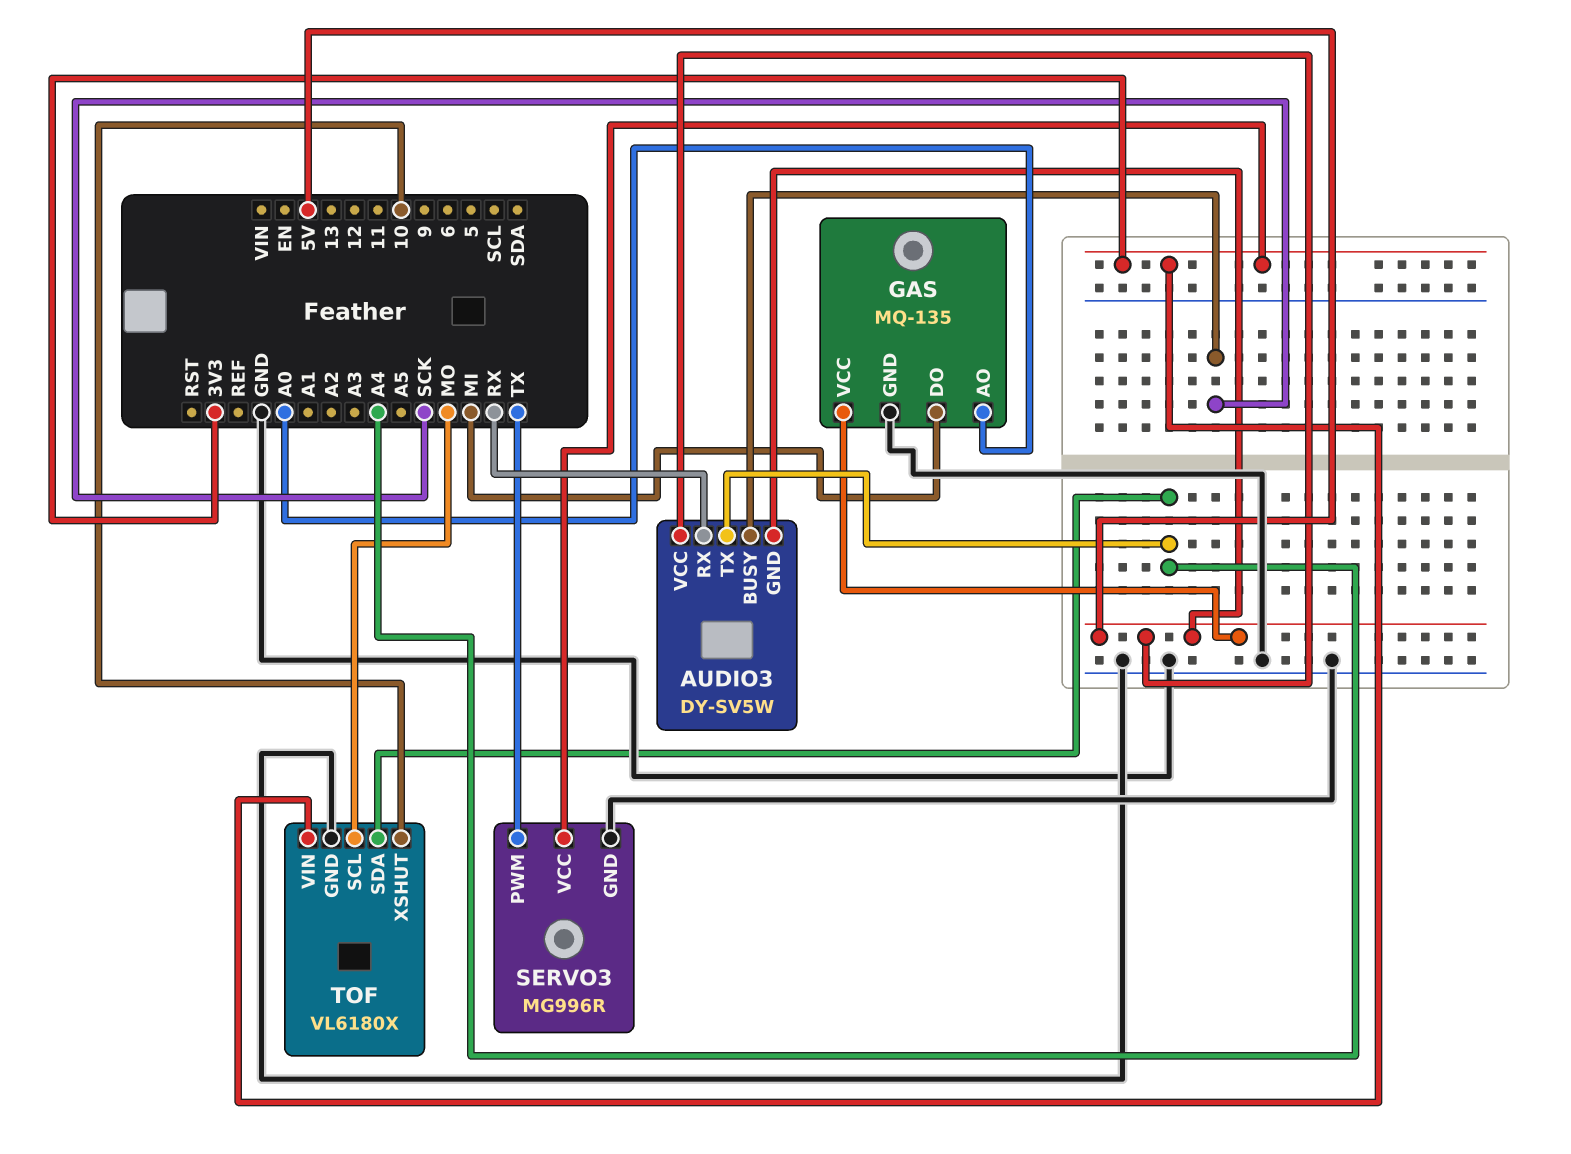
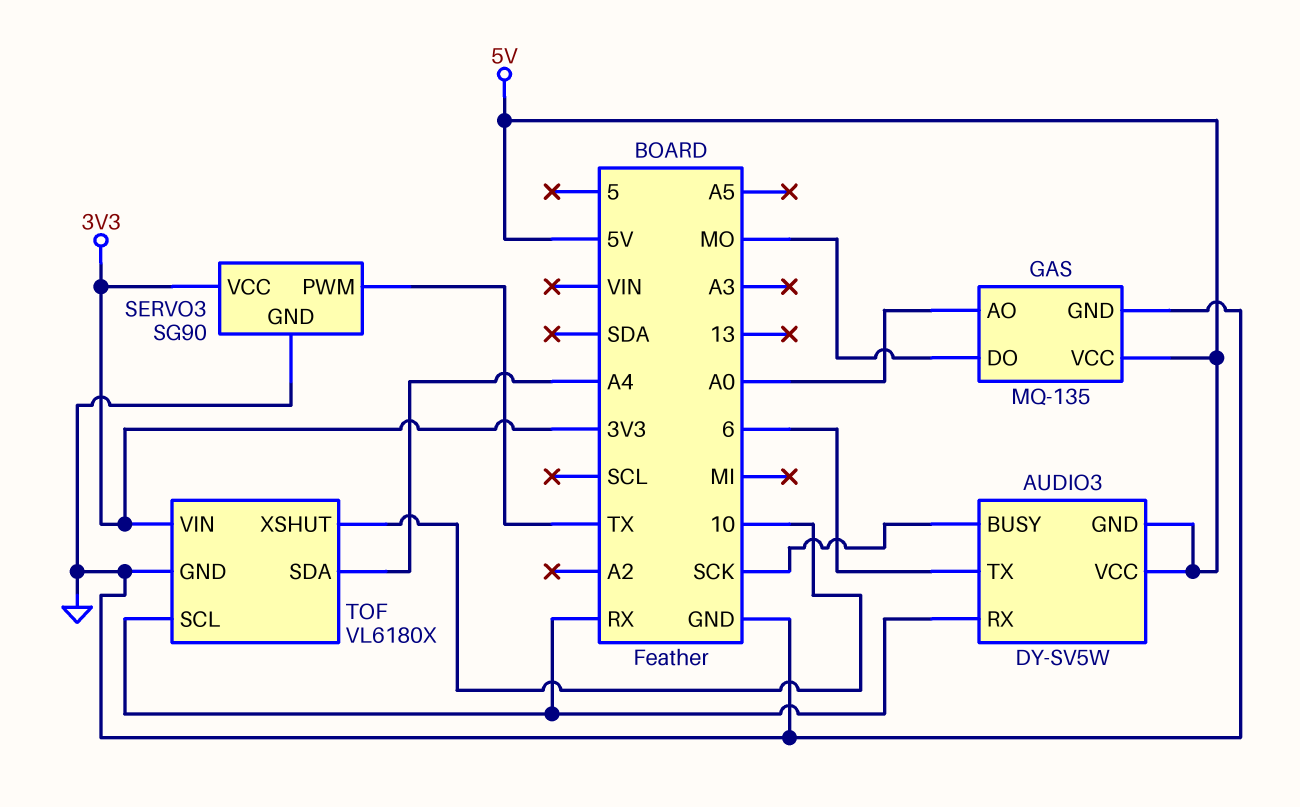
AUDIO3 pin TX: A4 -> 6
GAS pin DO: MI -> MO
SERVO3: MG996R -> SG90
TOF pin SCL: MO -> RX

